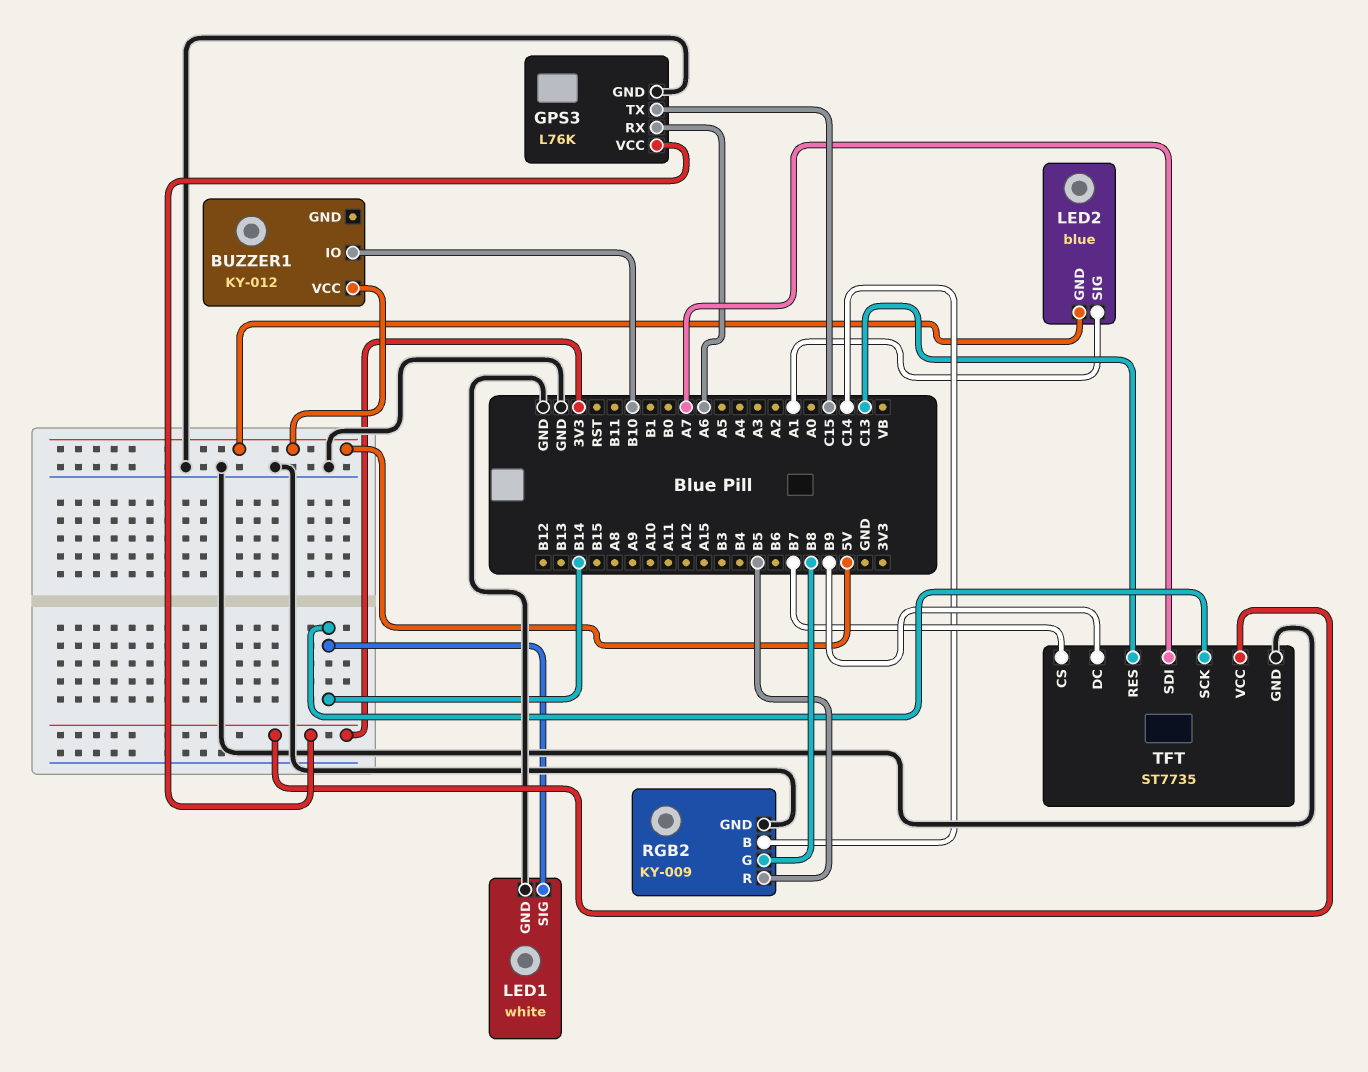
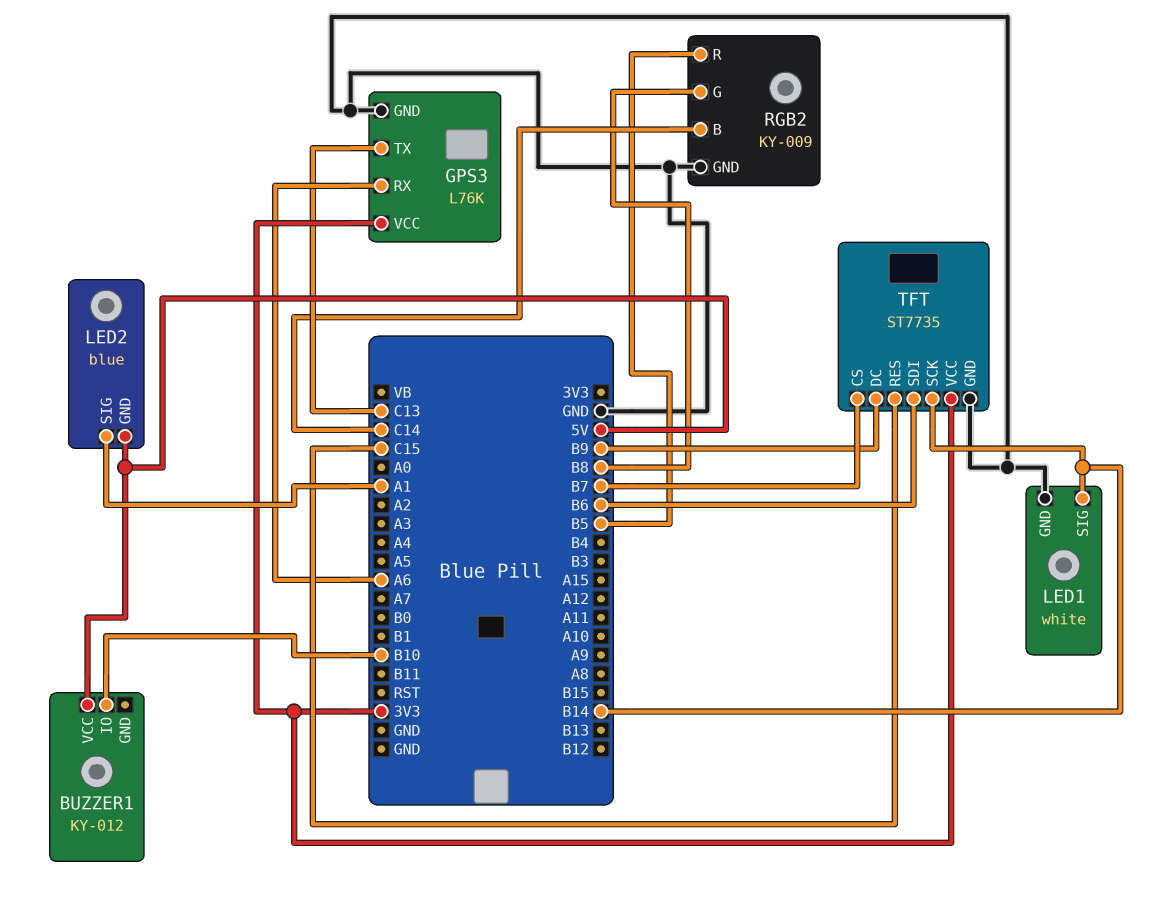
GPS3 pin TX: C15 -> C13
TFT pin RES: C13 -> C15
TFT pin SDI: A7 -> B6

